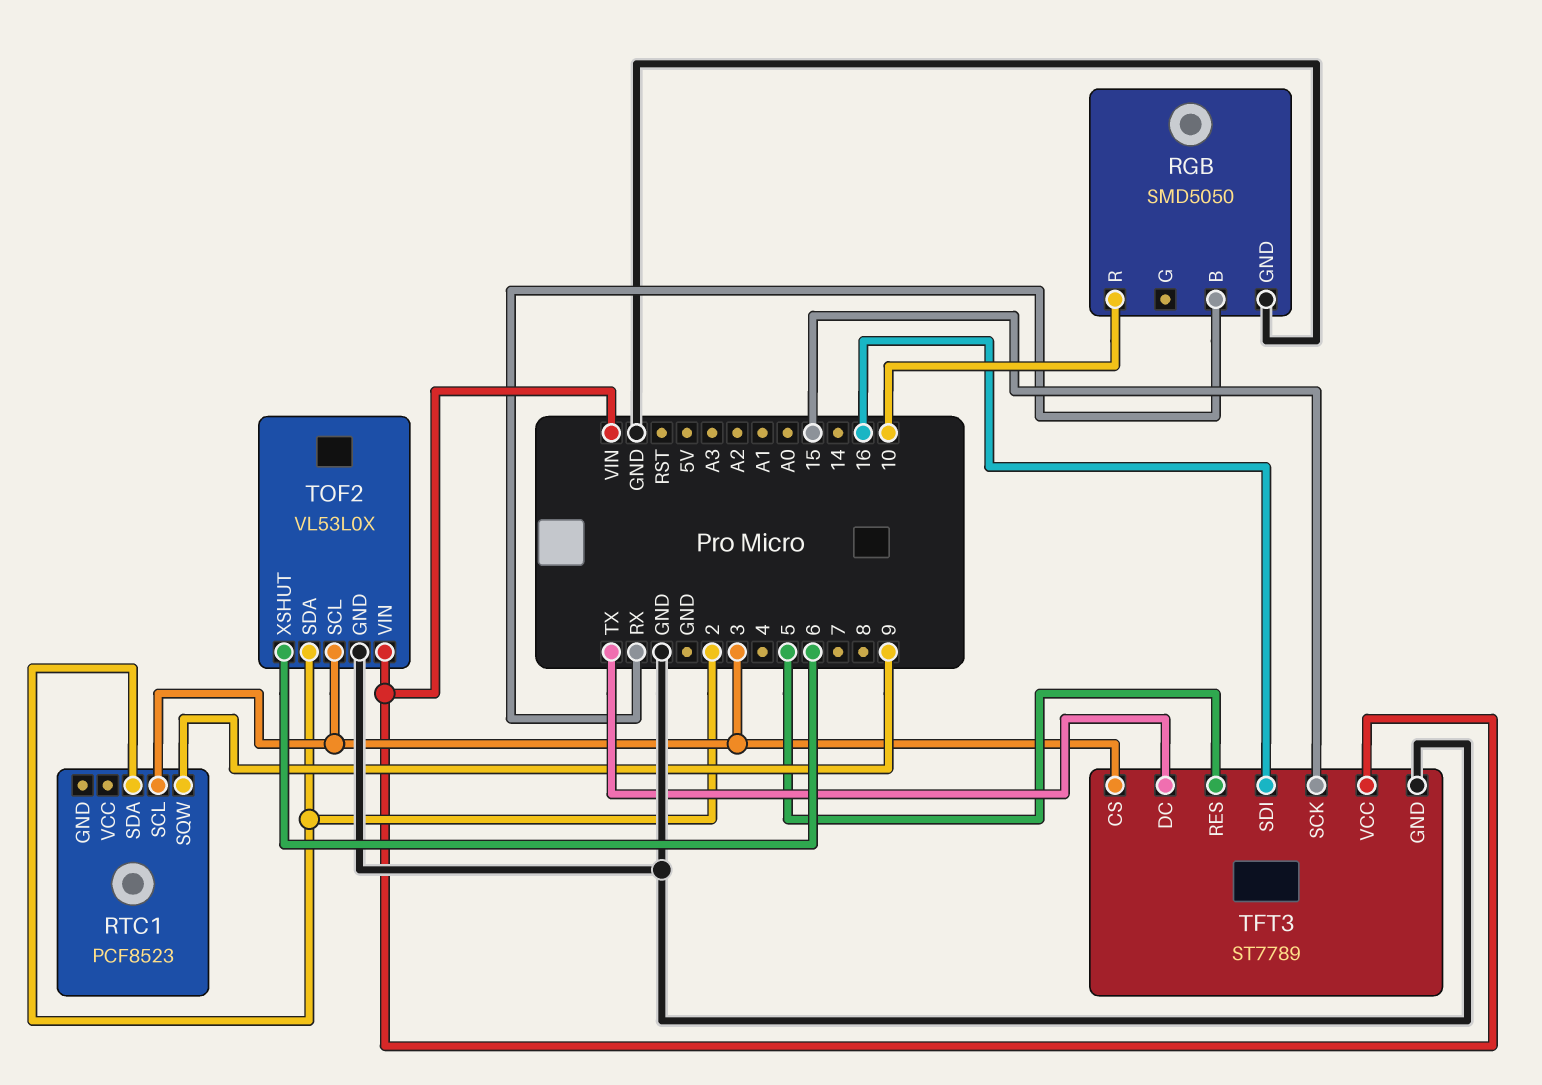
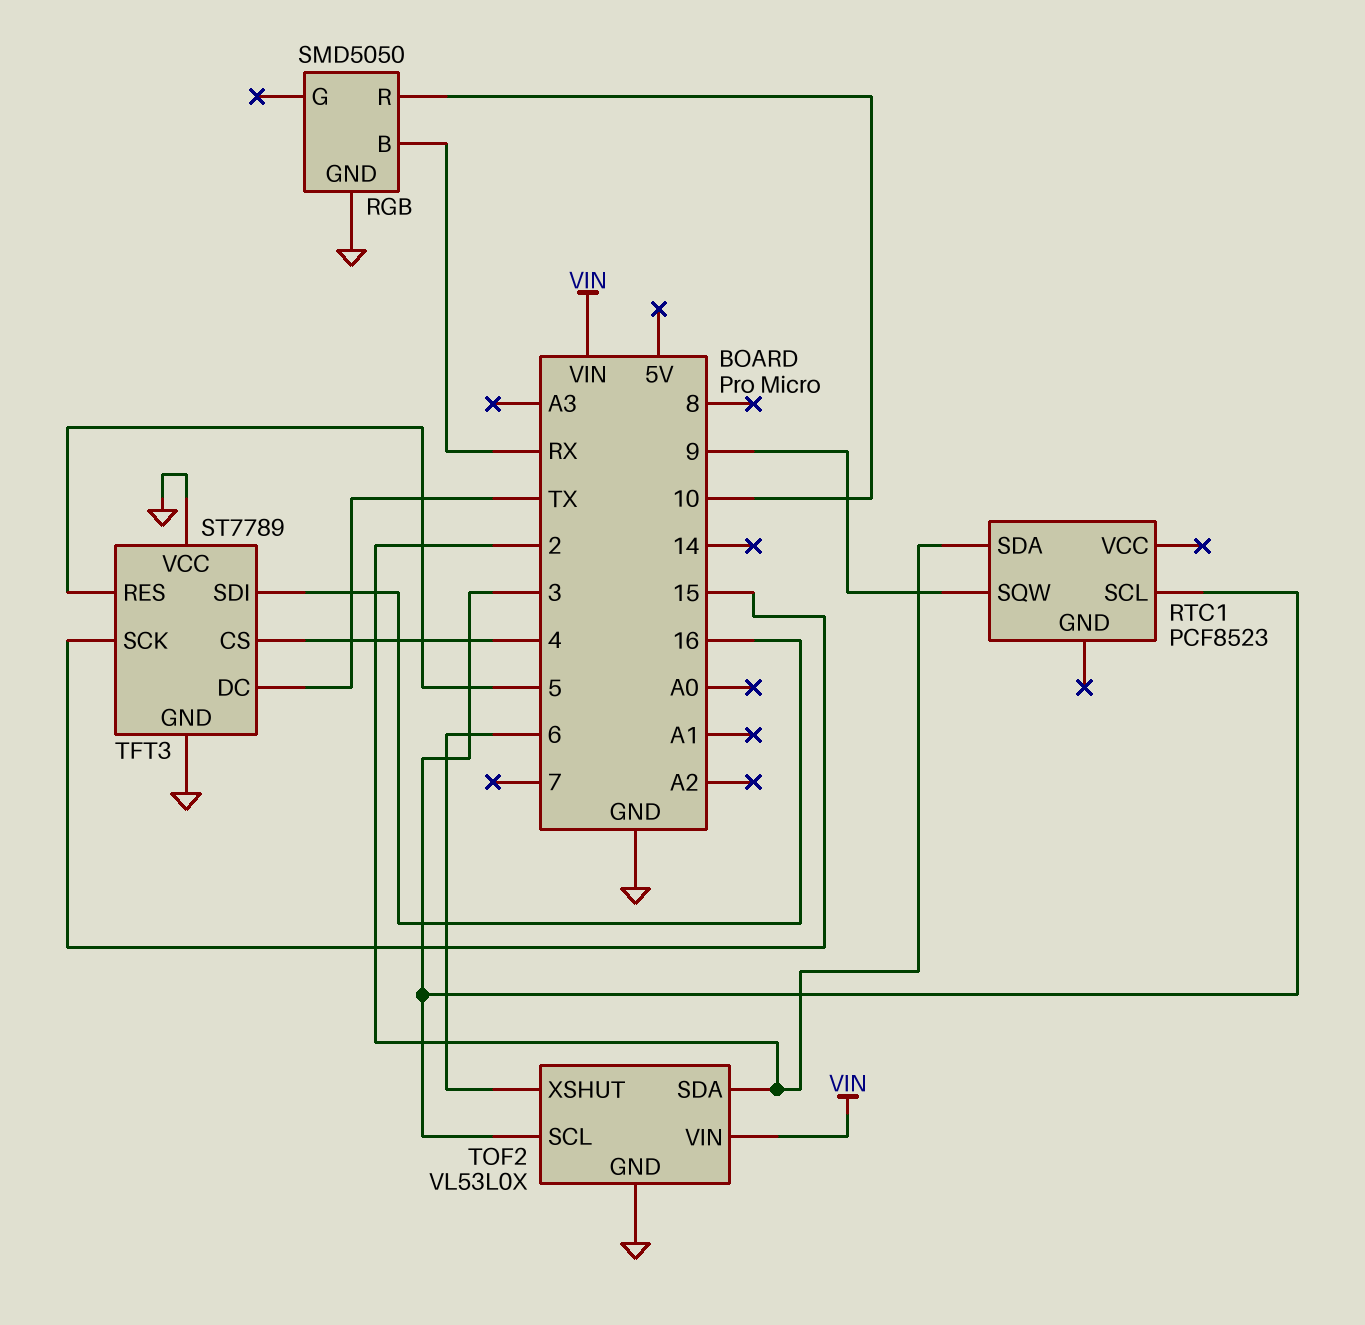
TFT3 pin CS: 3 -> 4
TFT3 pin VCC: VIN -> GND

